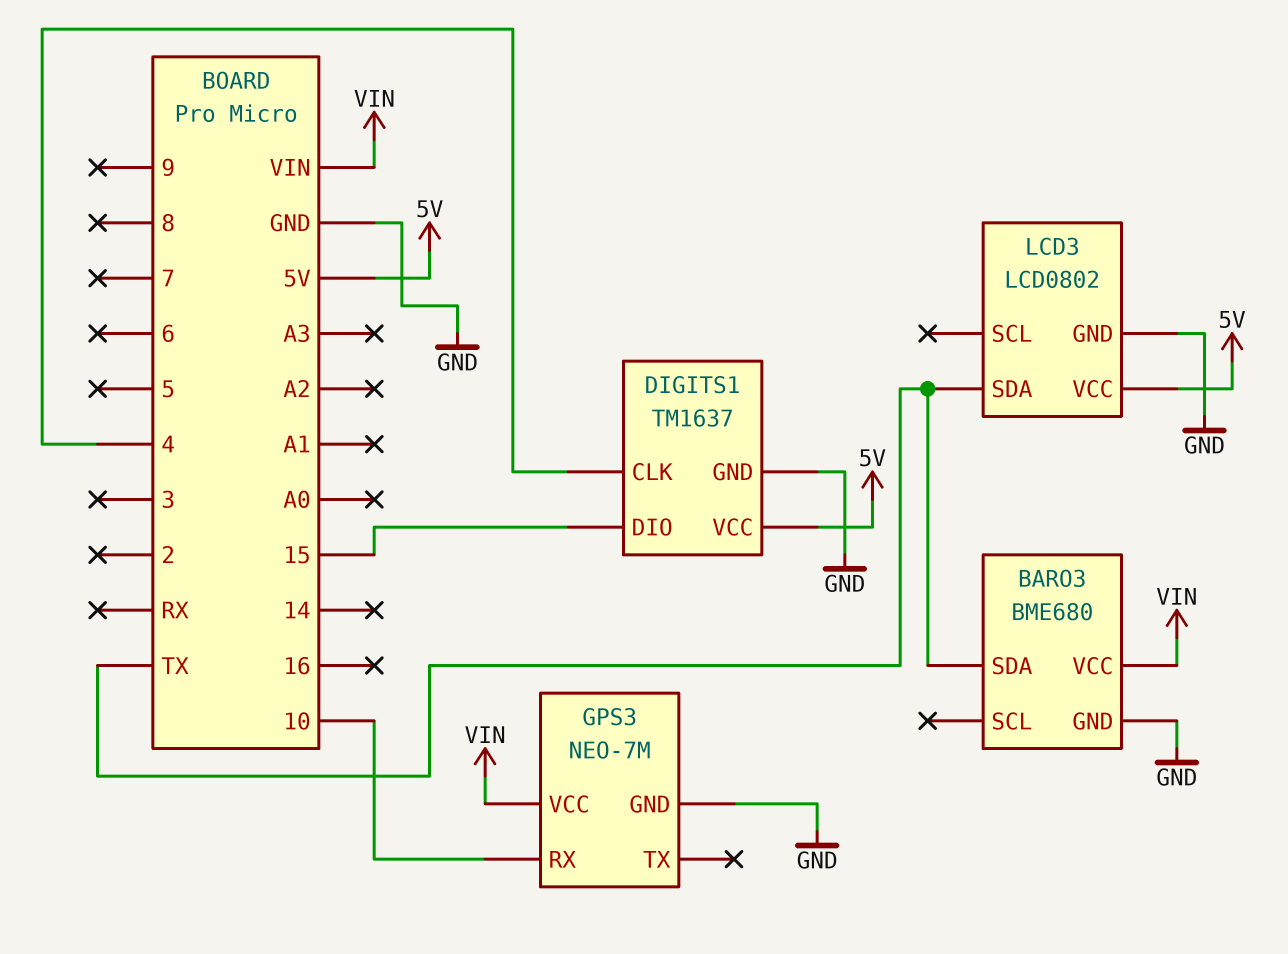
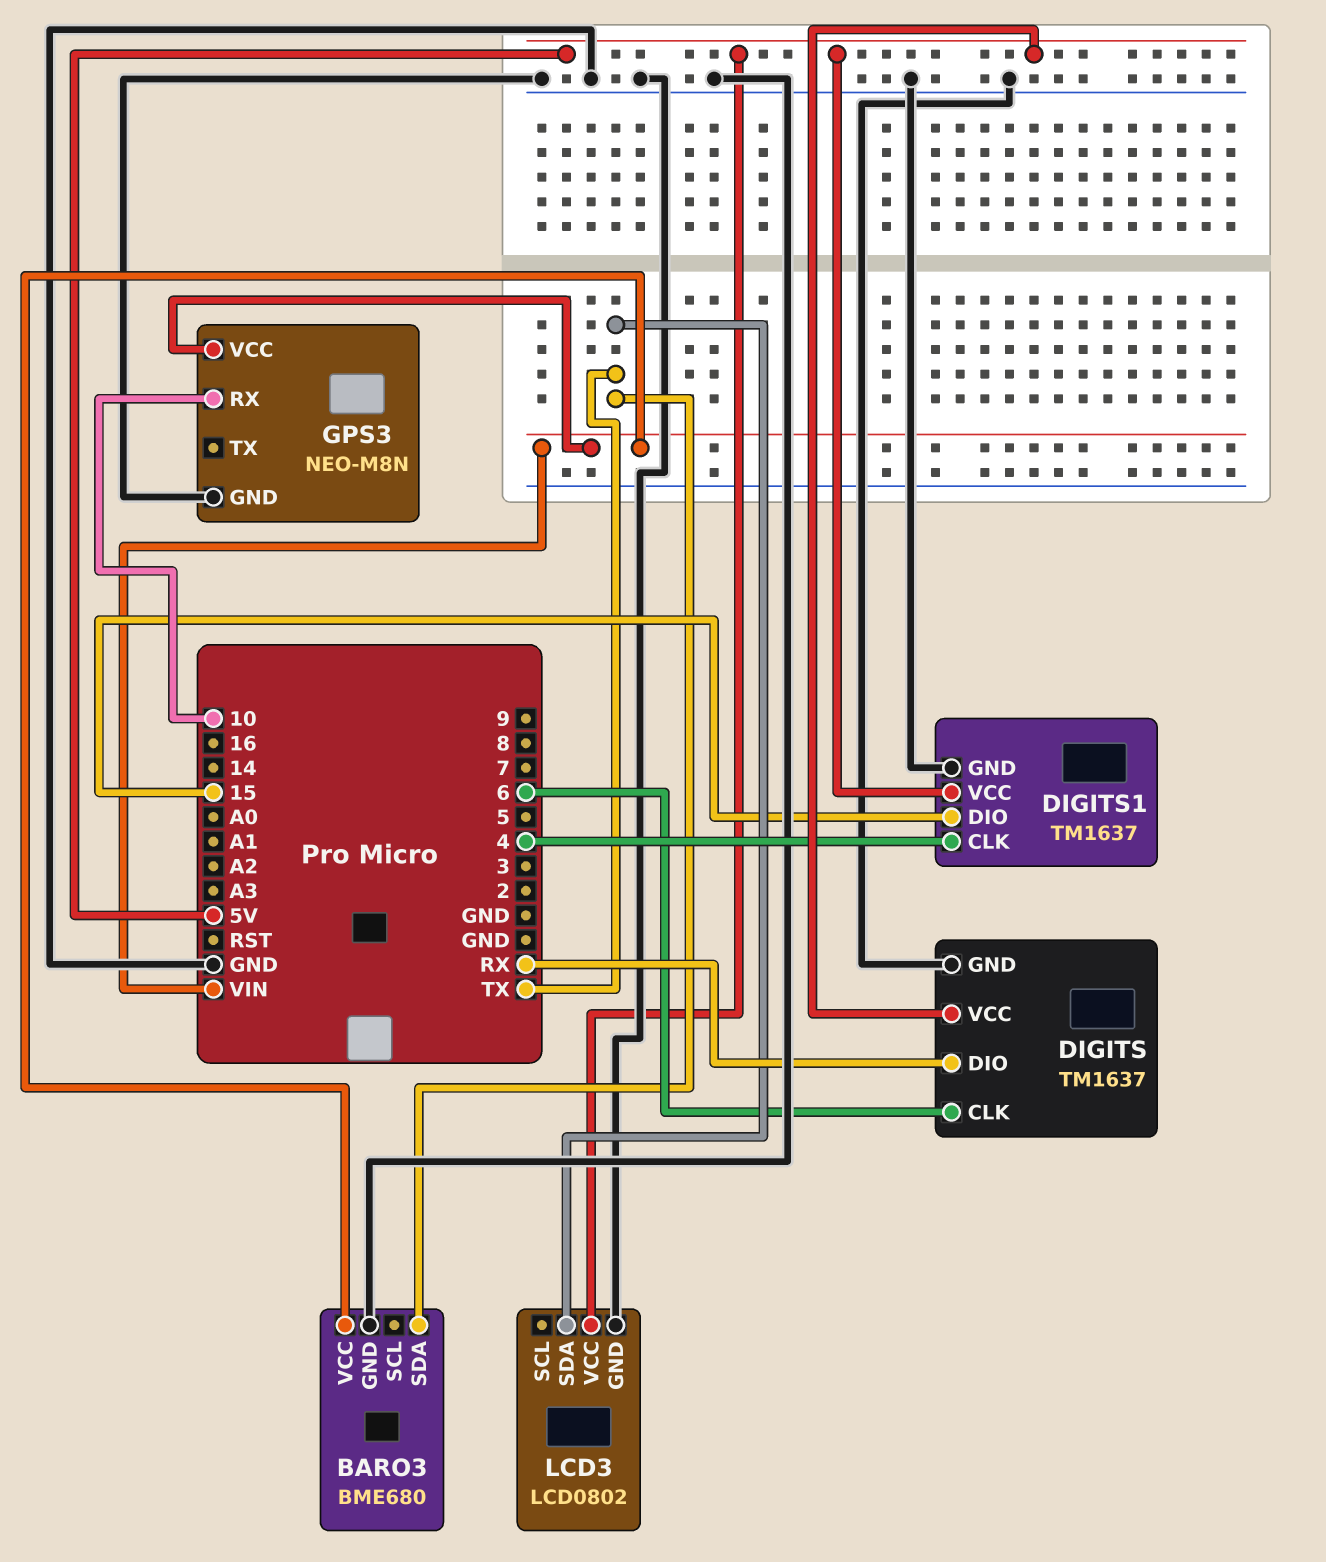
DIGITS: none -> TM1637
DIGITS pin CLK: none -> 6
DIGITS pin DIO: none -> RX
DIGITS pin GND: none -> GND
DIGITS pin VCC: none -> 5V
GPS3: NEO-7M -> NEO-M8N

